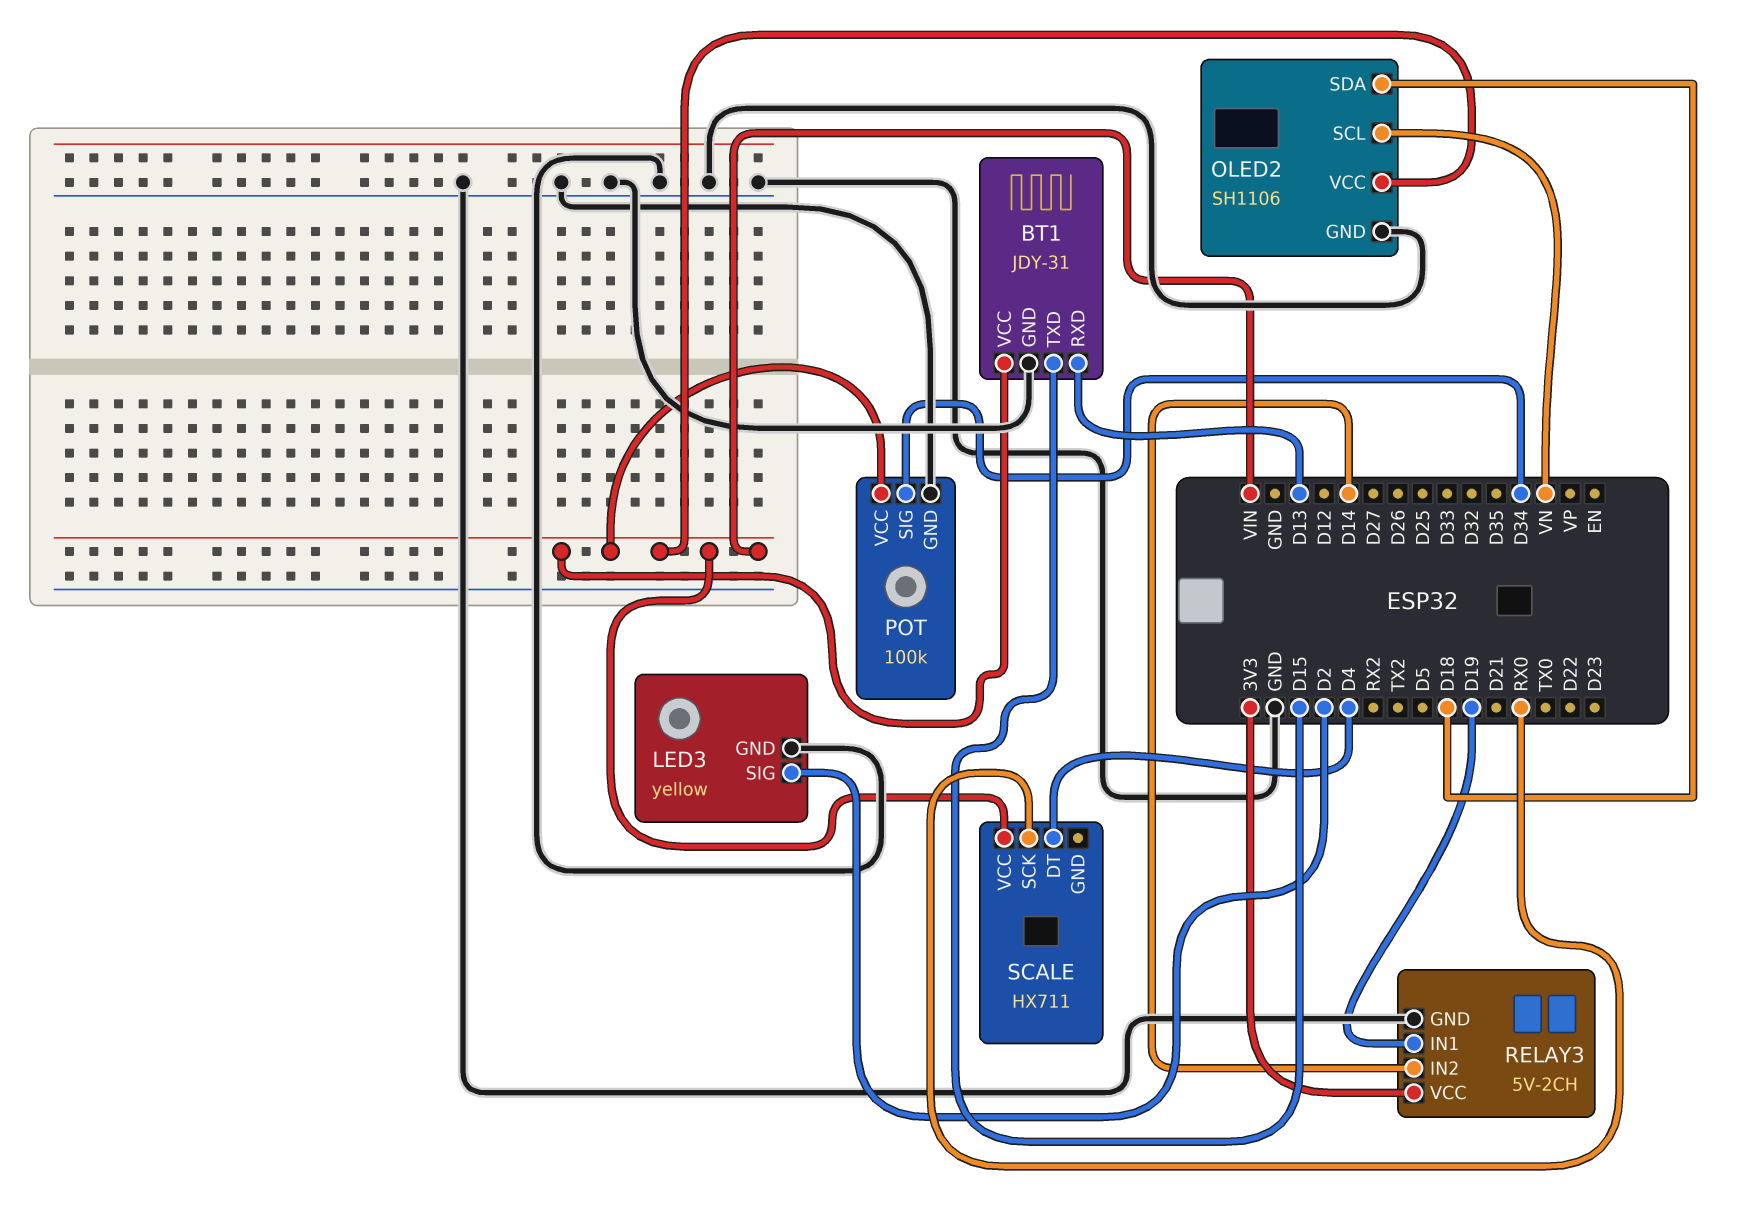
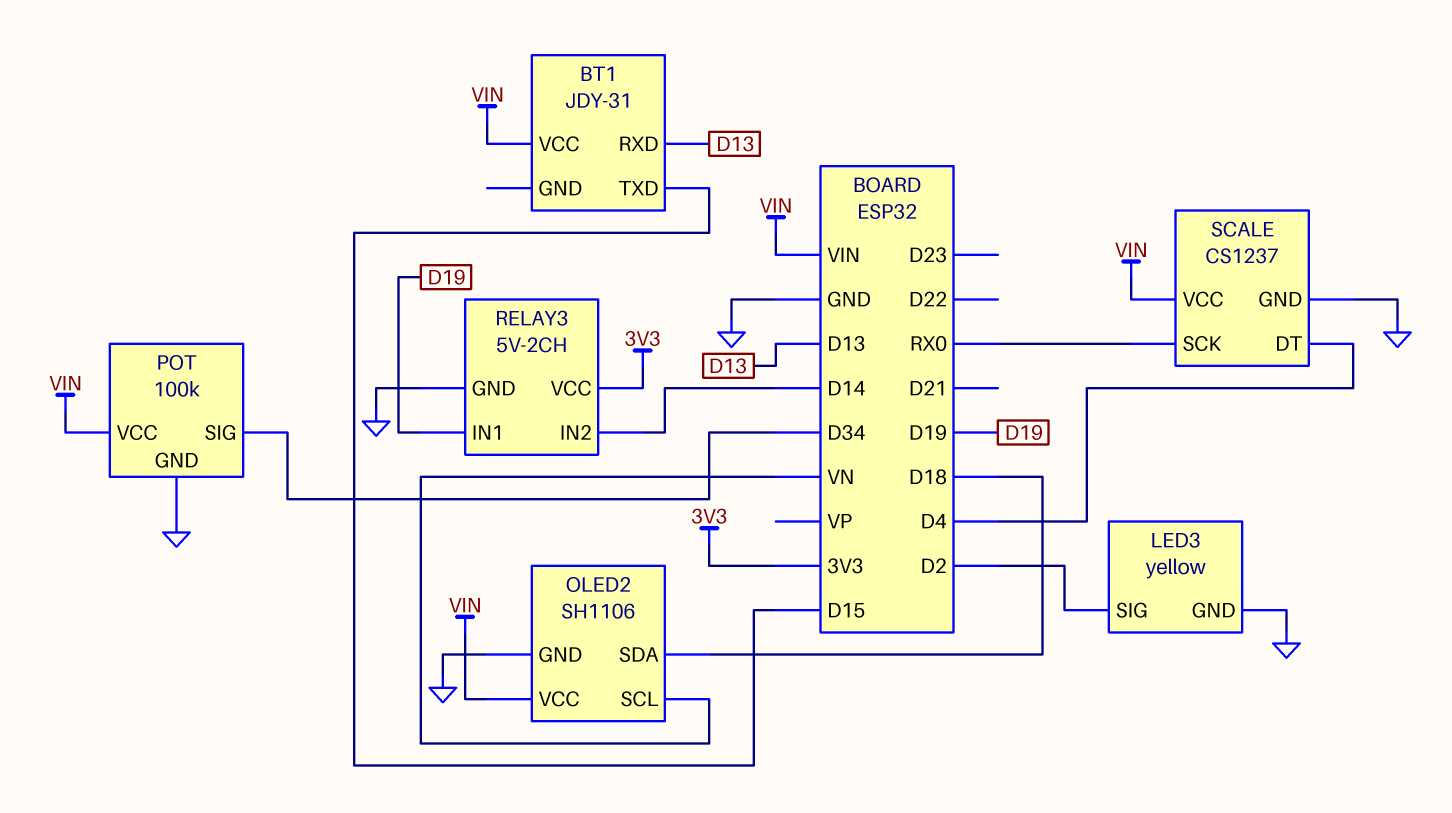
BT1 pin GND: GND -> none
SCALE: HX711 -> CS1237
SCALE pin GND: none -> GND

